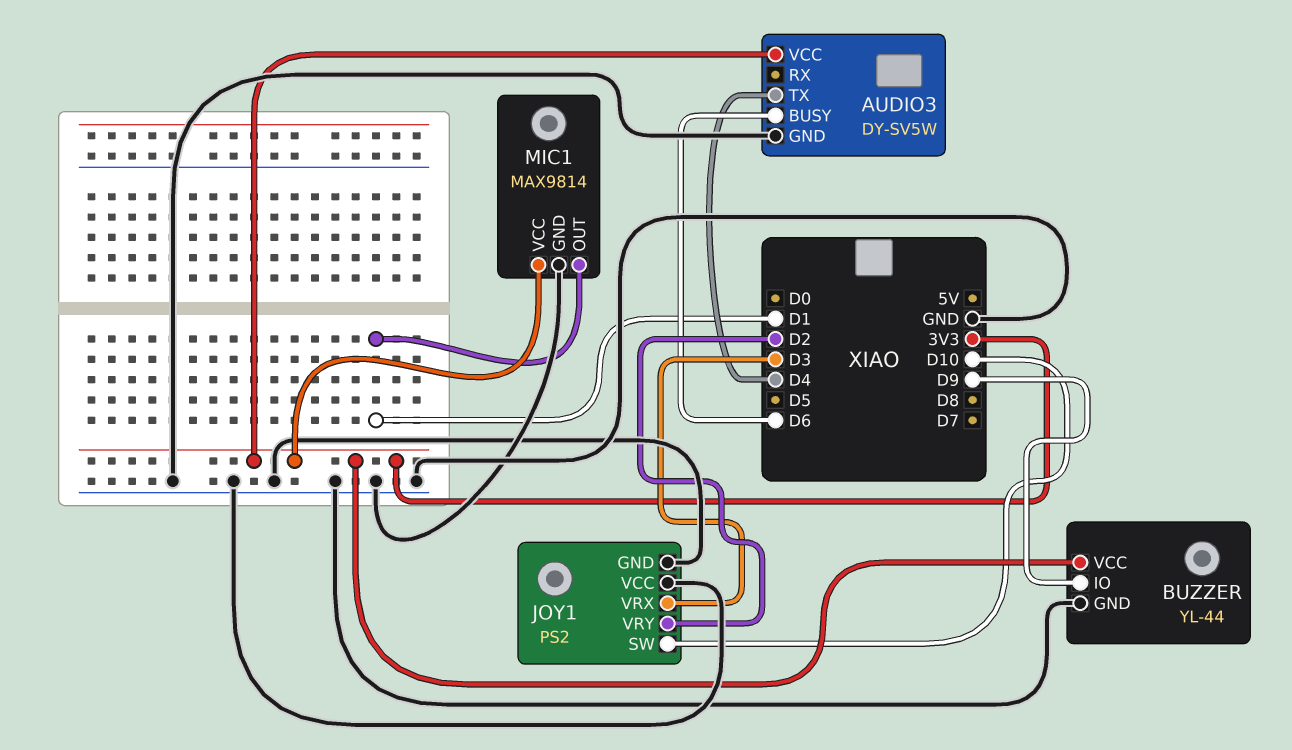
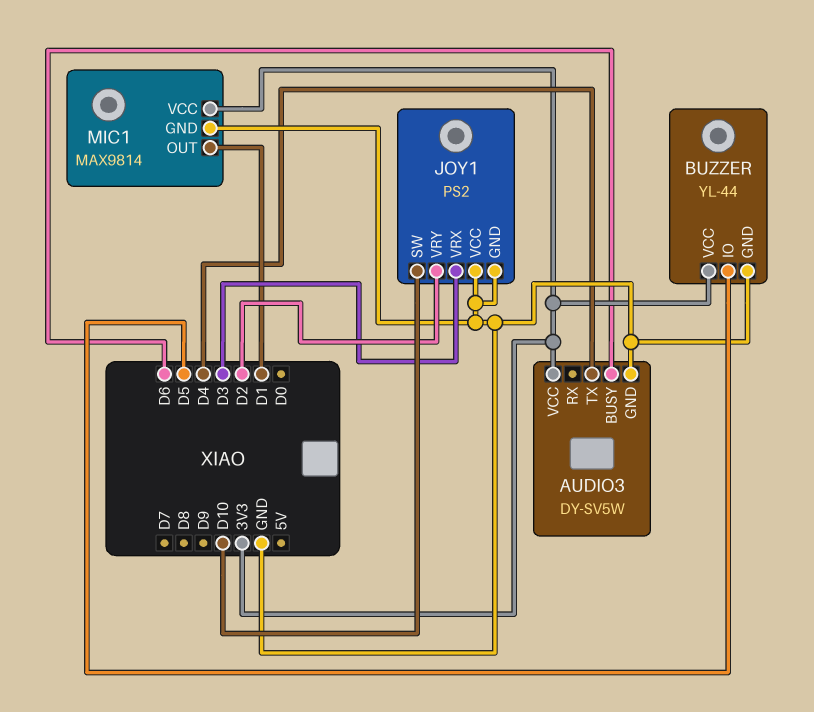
BUZZER pin IO: D9 -> D5

